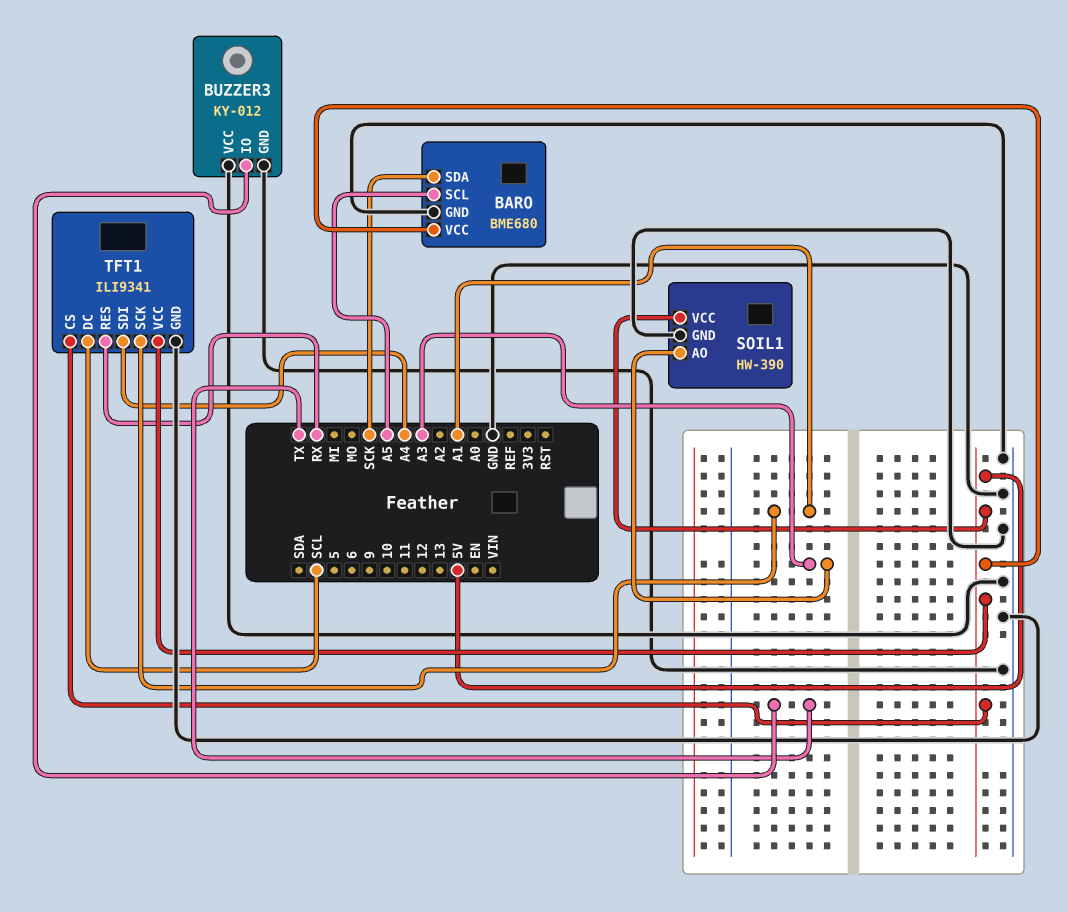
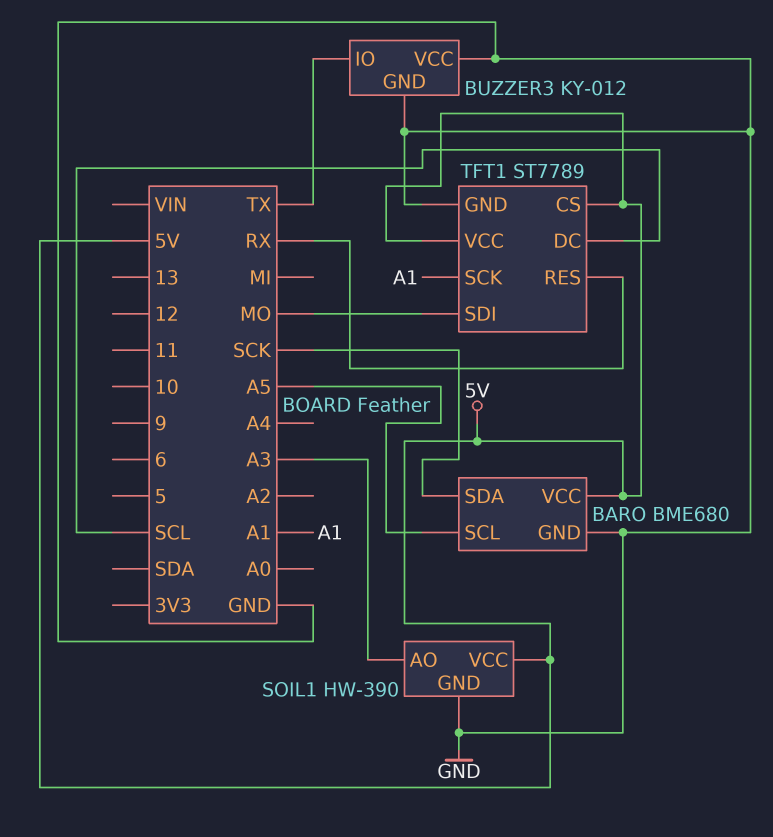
TFT1: ILI9341 -> ST7789
TFT1 pin SDI: A4 -> MO

